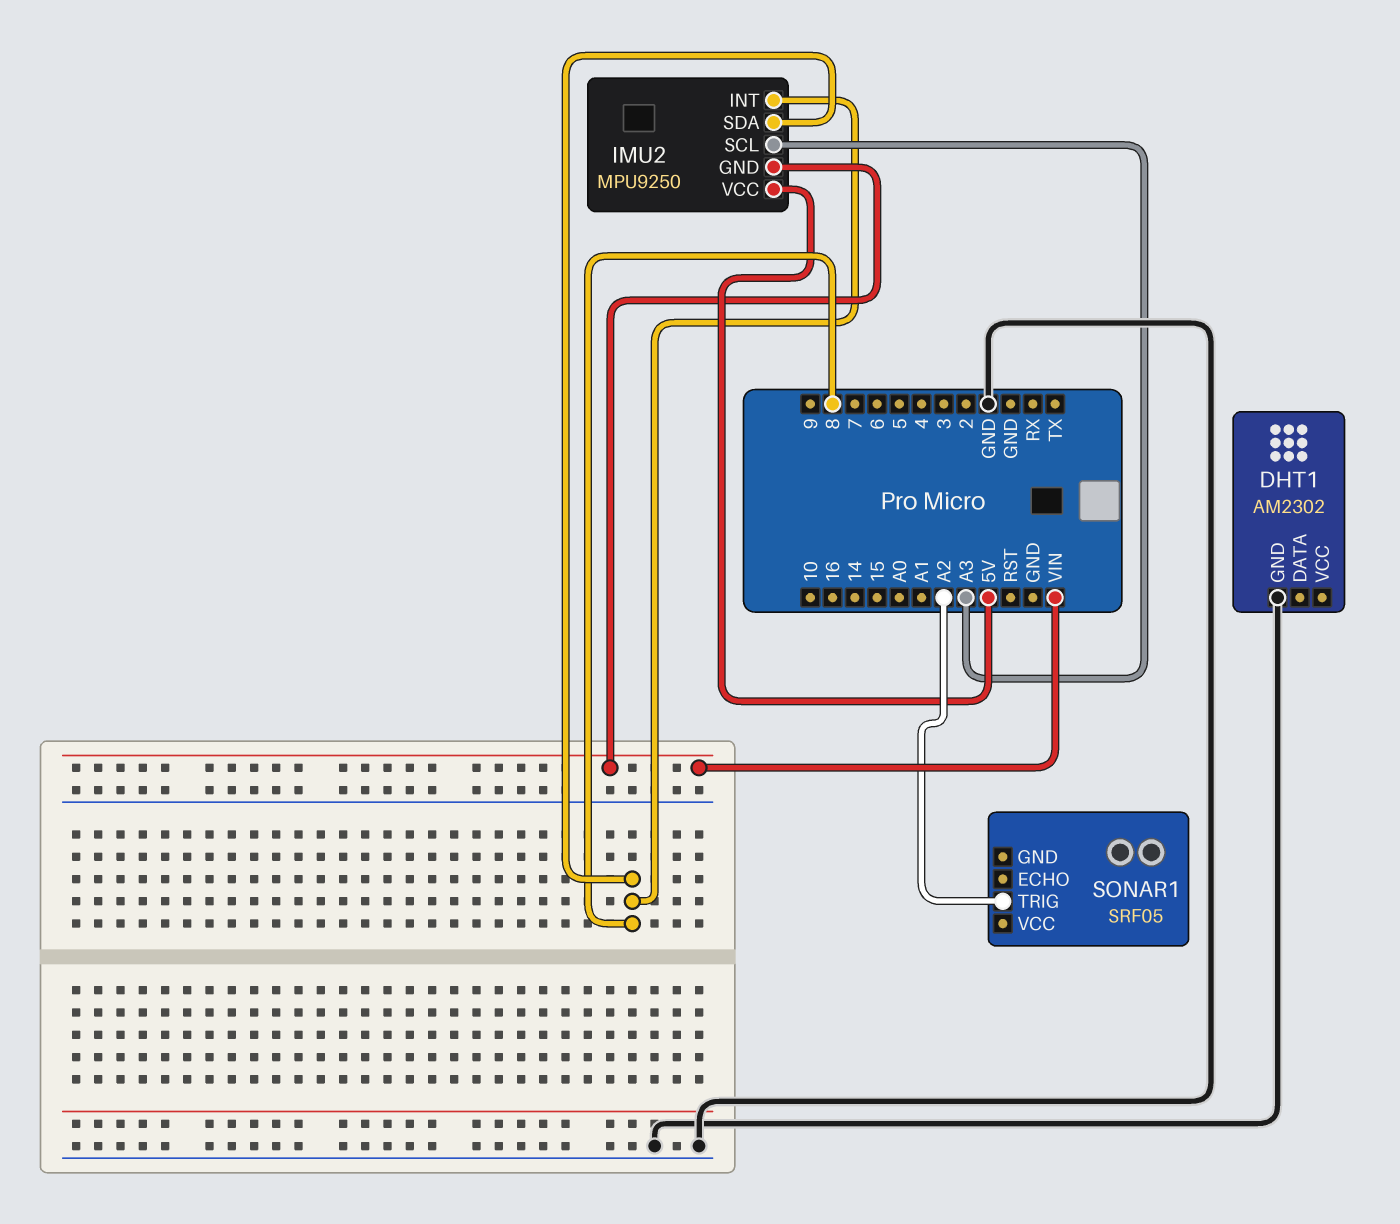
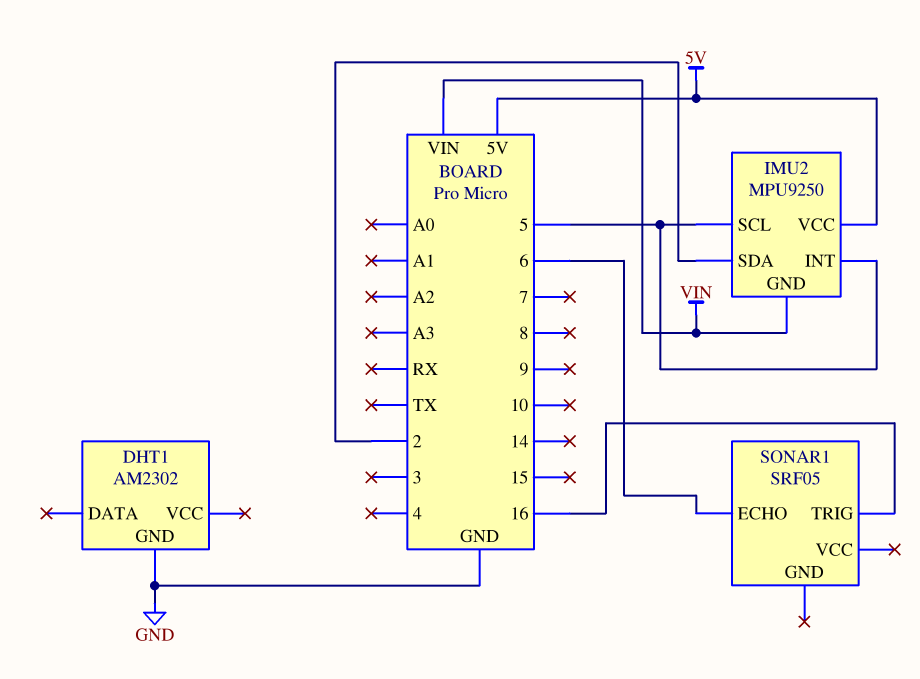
IMU2 pin INT: 8 -> 5
IMU2 pin SCL: A3 -> 5
IMU2 pin SDA: 8 -> 2
SONAR1 pin ECHO: none -> 6
SONAR1 pin TRIG: A2 -> 16

